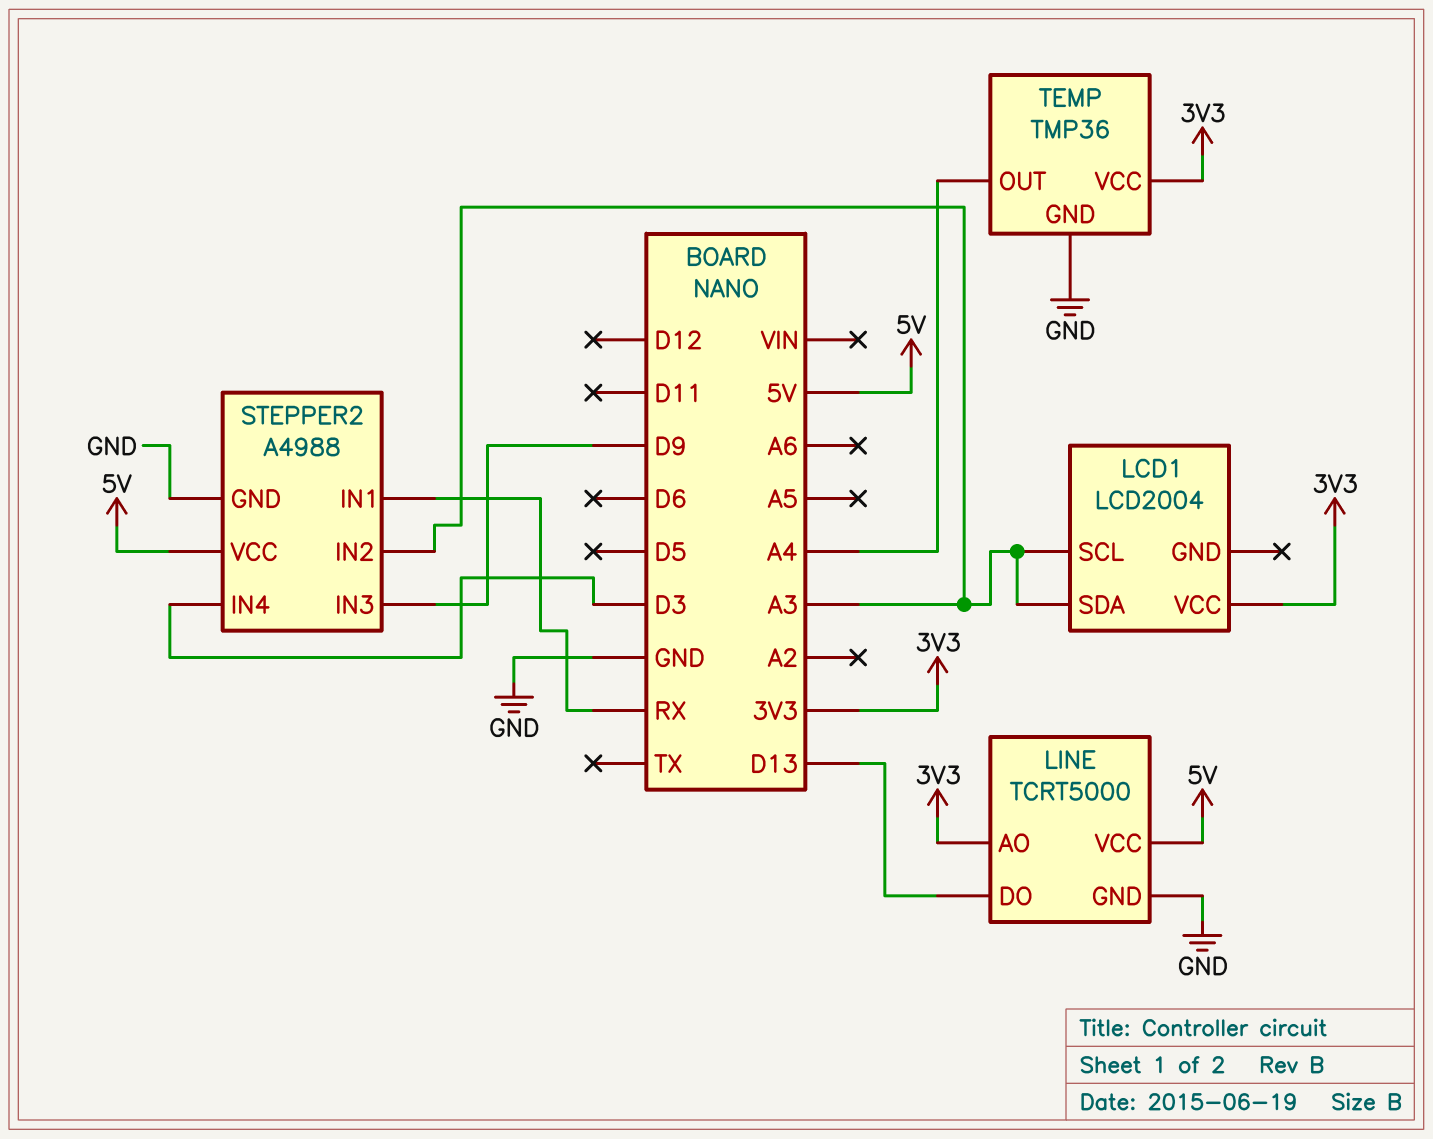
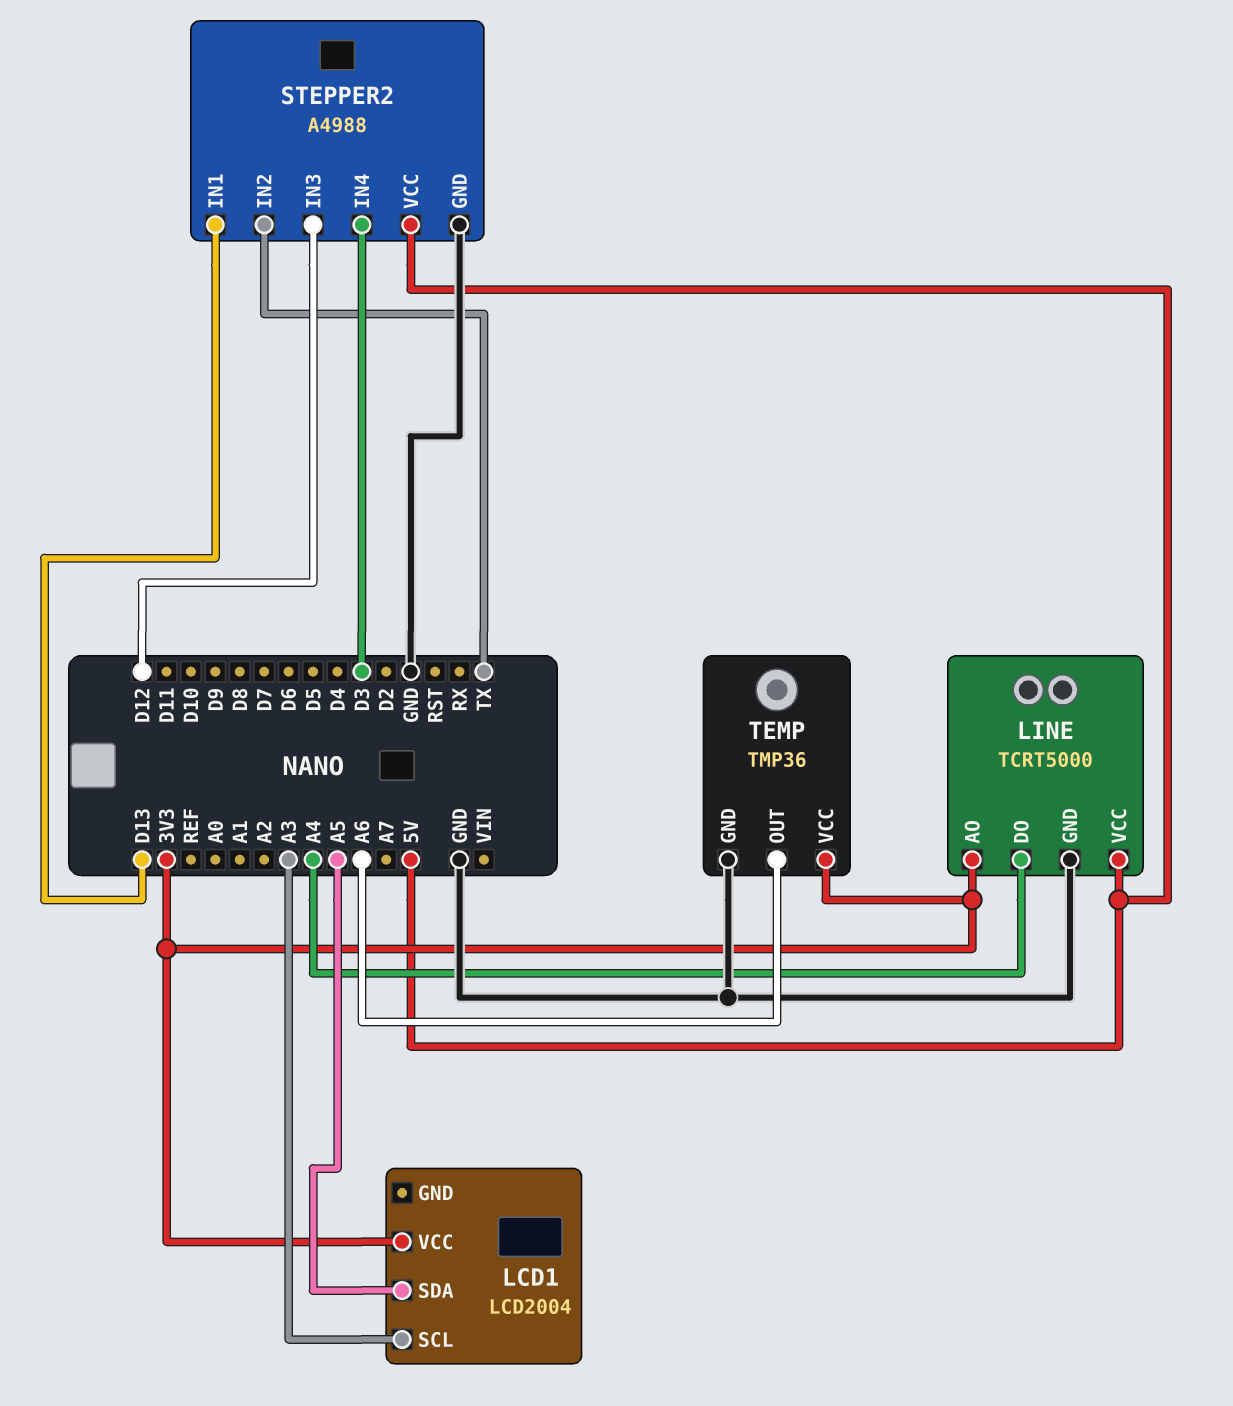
LCD1 pin SDA: A3 -> A5
LINE pin DO: D13 -> A4
STEPPER2 pin IN1: RX -> D13
STEPPER2 pin IN2: A3 -> TX
STEPPER2 pin IN3: D9 -> D12
TEMP pin OUT: A4 -> A6

